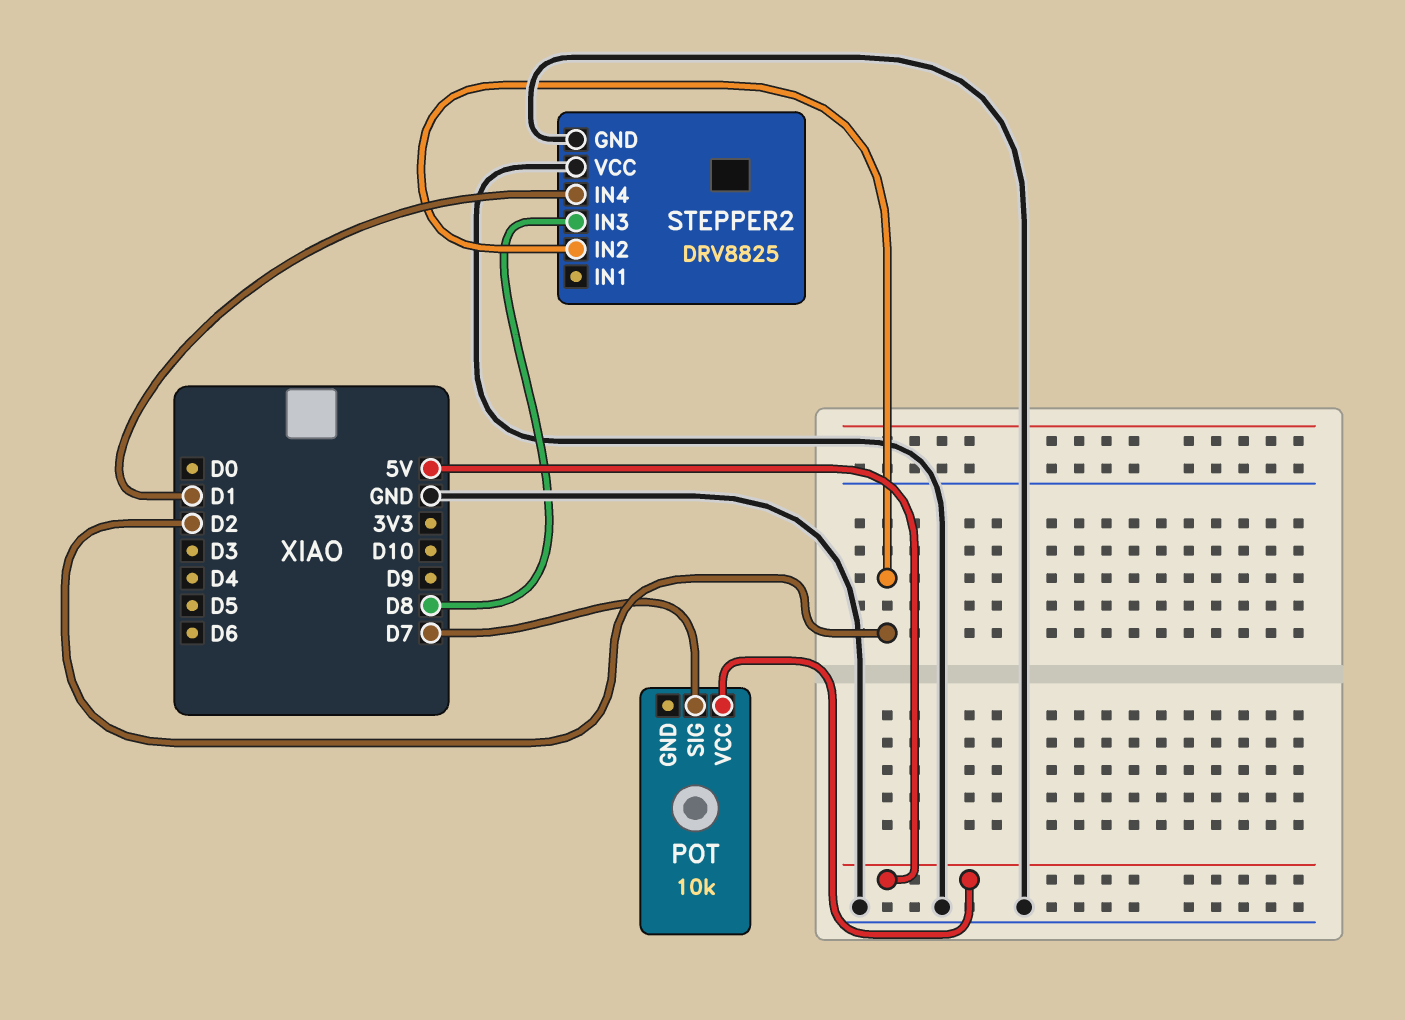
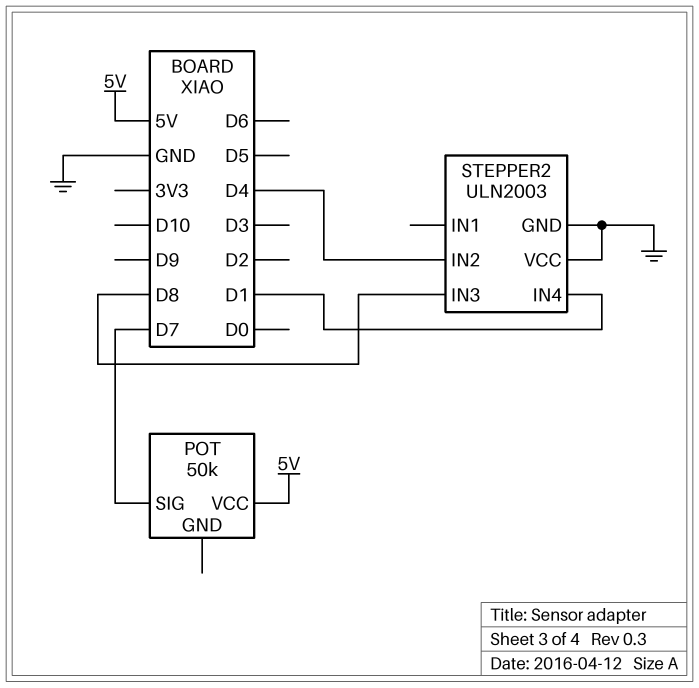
POT: 10k -> 50k
STEPPER2: DRV8825 -> ULN2003
STEPPER2 pin IN2: D2 -> D4

